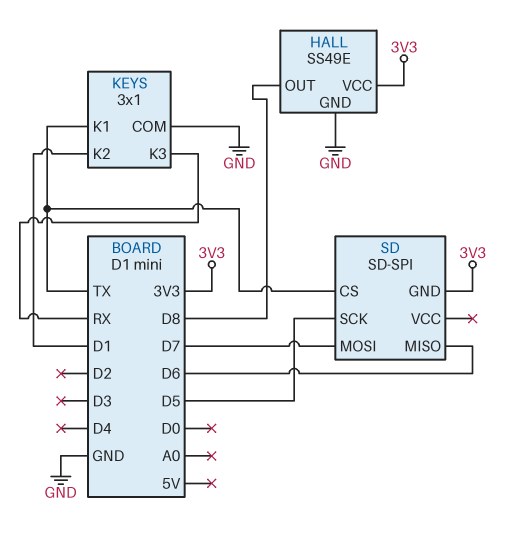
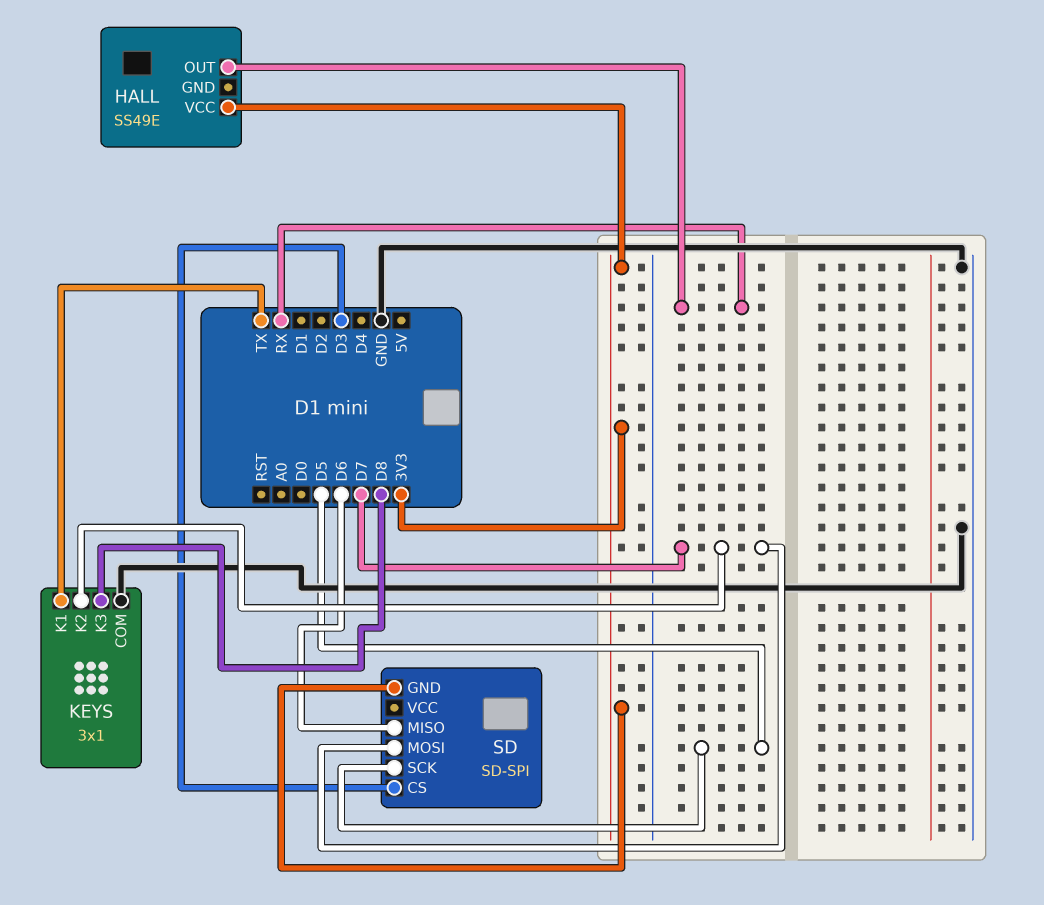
HALL pin GND: GND -> none
HALL pin OUT: D8 -> RX
KEYS pin K2: D1 -> D7
KEYS pin K3: RX -> D8
SD pin CS: TX -> D3

